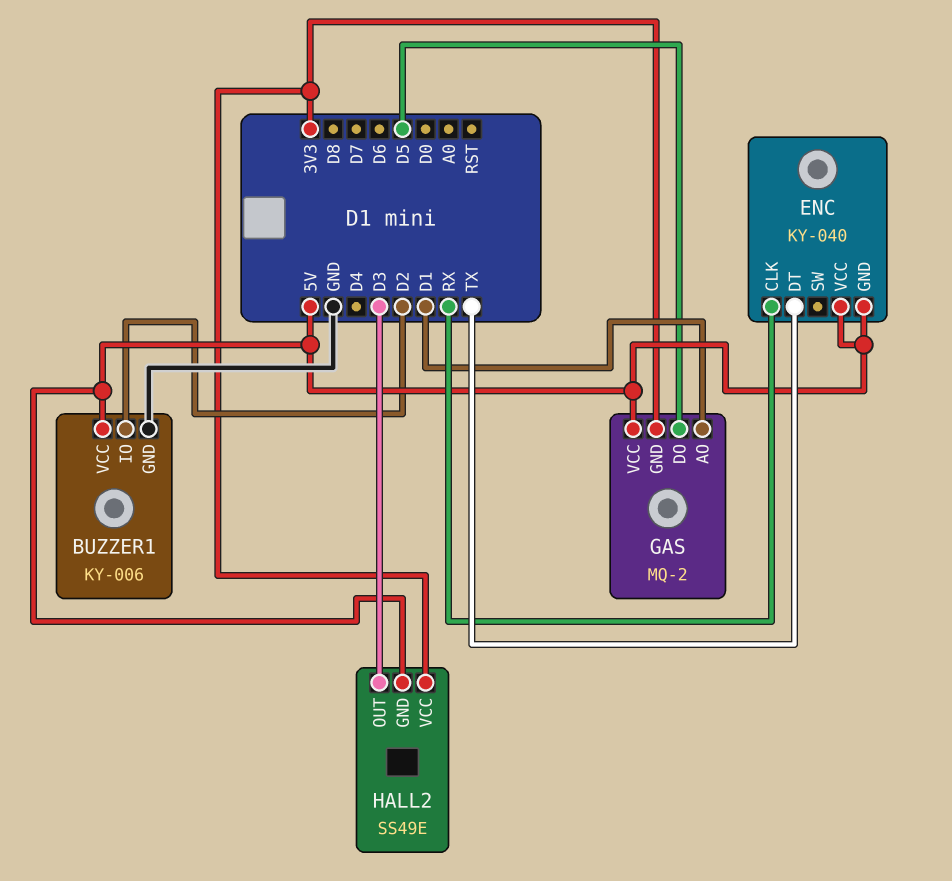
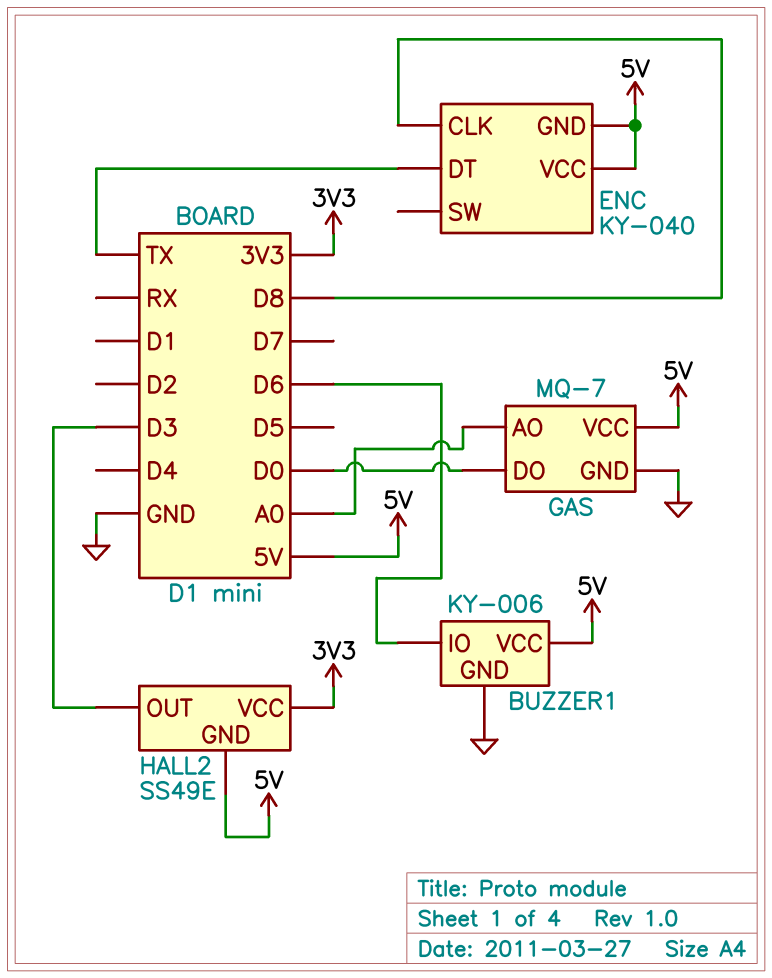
BUZZER1 pin IO: D2 -> D6
ENC pin CLK: RX -> D8
GAS: MQ-2 -> MQ-7
GAS pin AO: D1 -> A0
GAS pin DO: D5 -> D0
GAS pin GND: 3V3 -> GND

